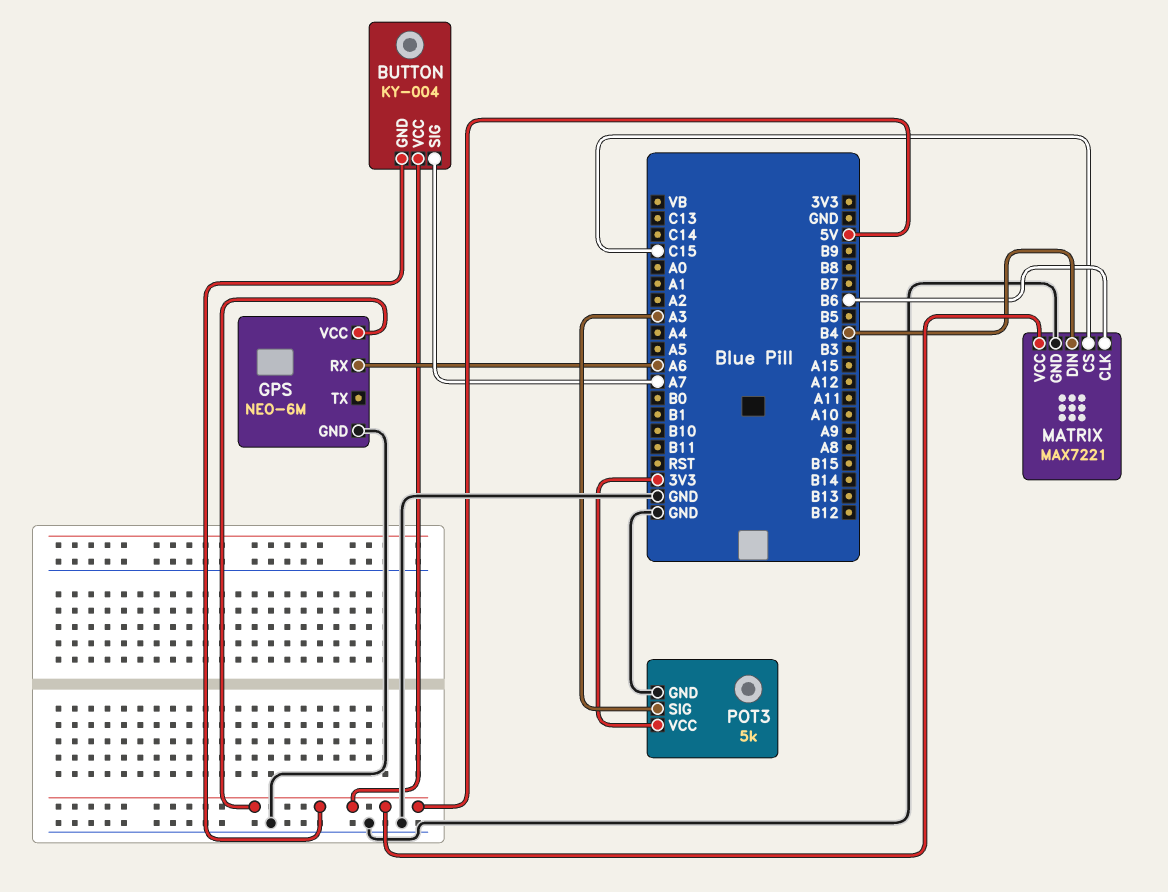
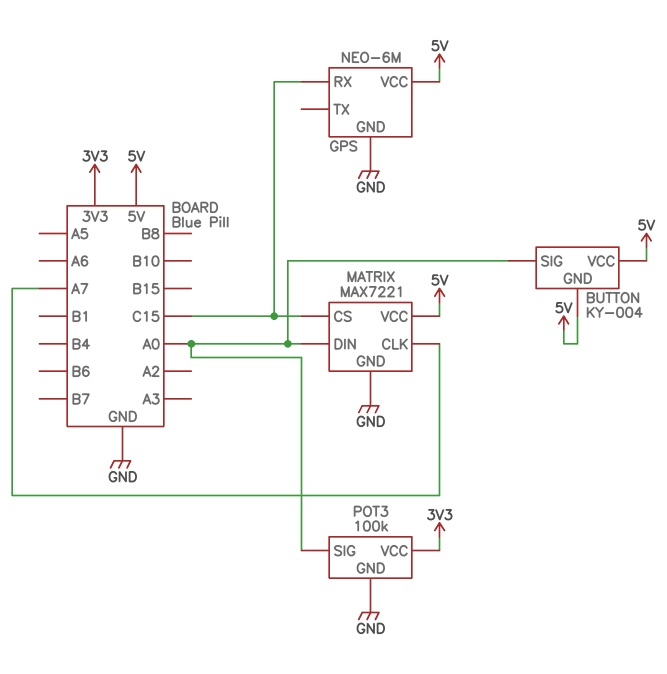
BUTTON pin SIG: A7 -> A0
GPS pin RX: A6 -> C15
MATRIX pin CLK: B6 -> A7
MATRIX pin DIN: B4 -> A0
POT3: 5k -> 100k
POT3 pin SIG: A3 -> A0

